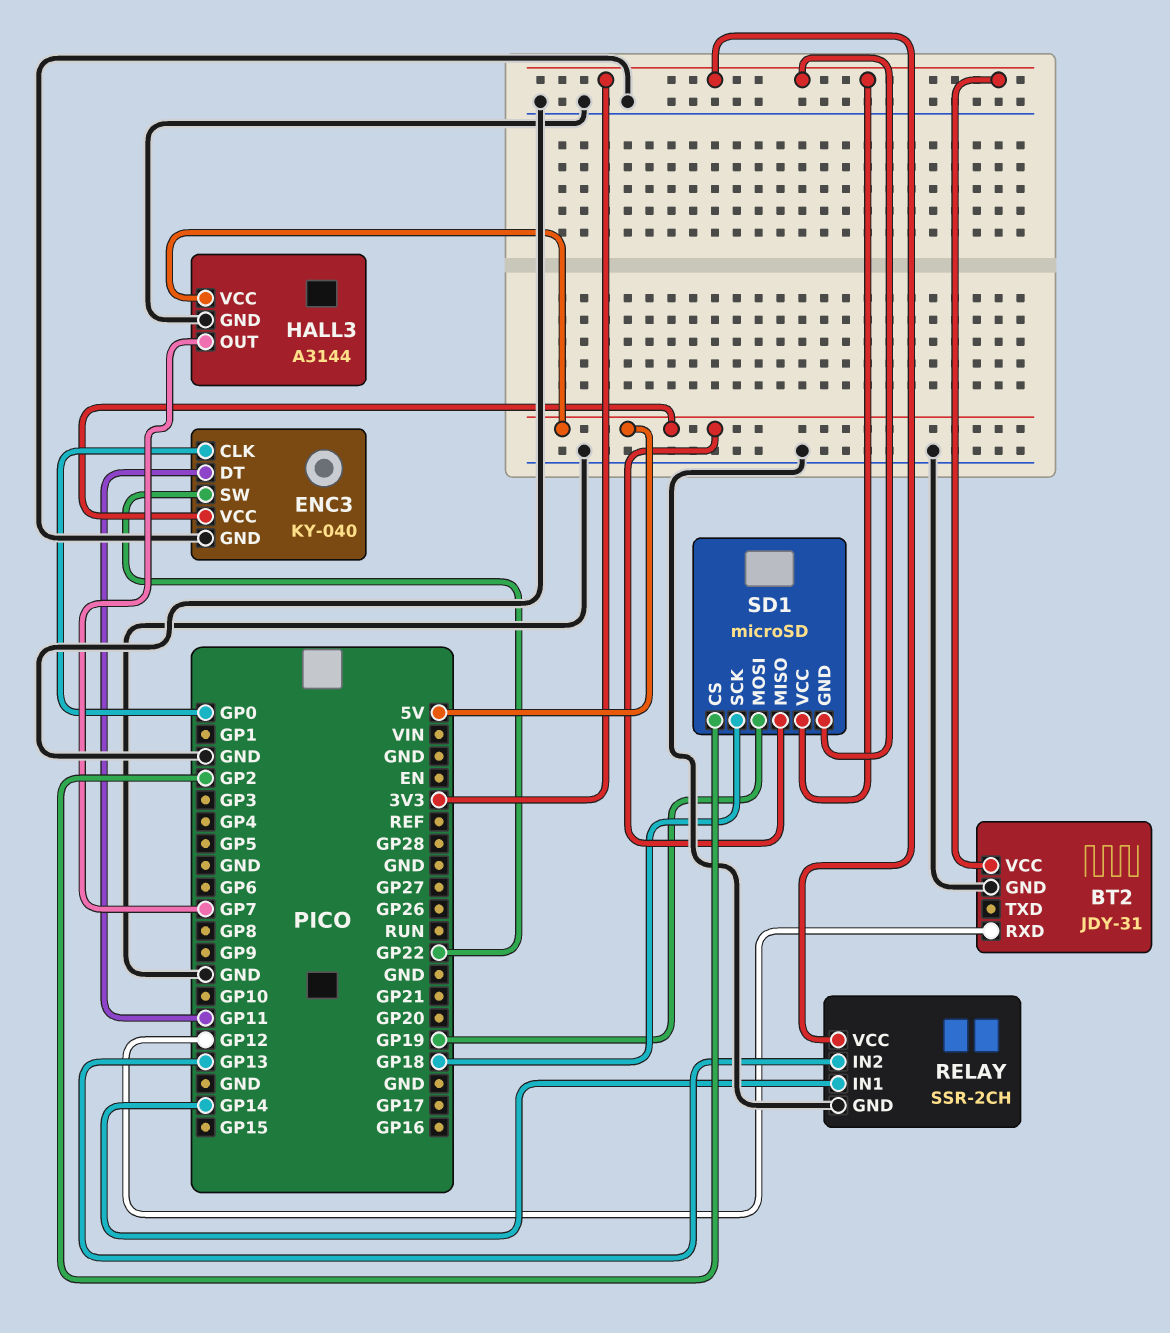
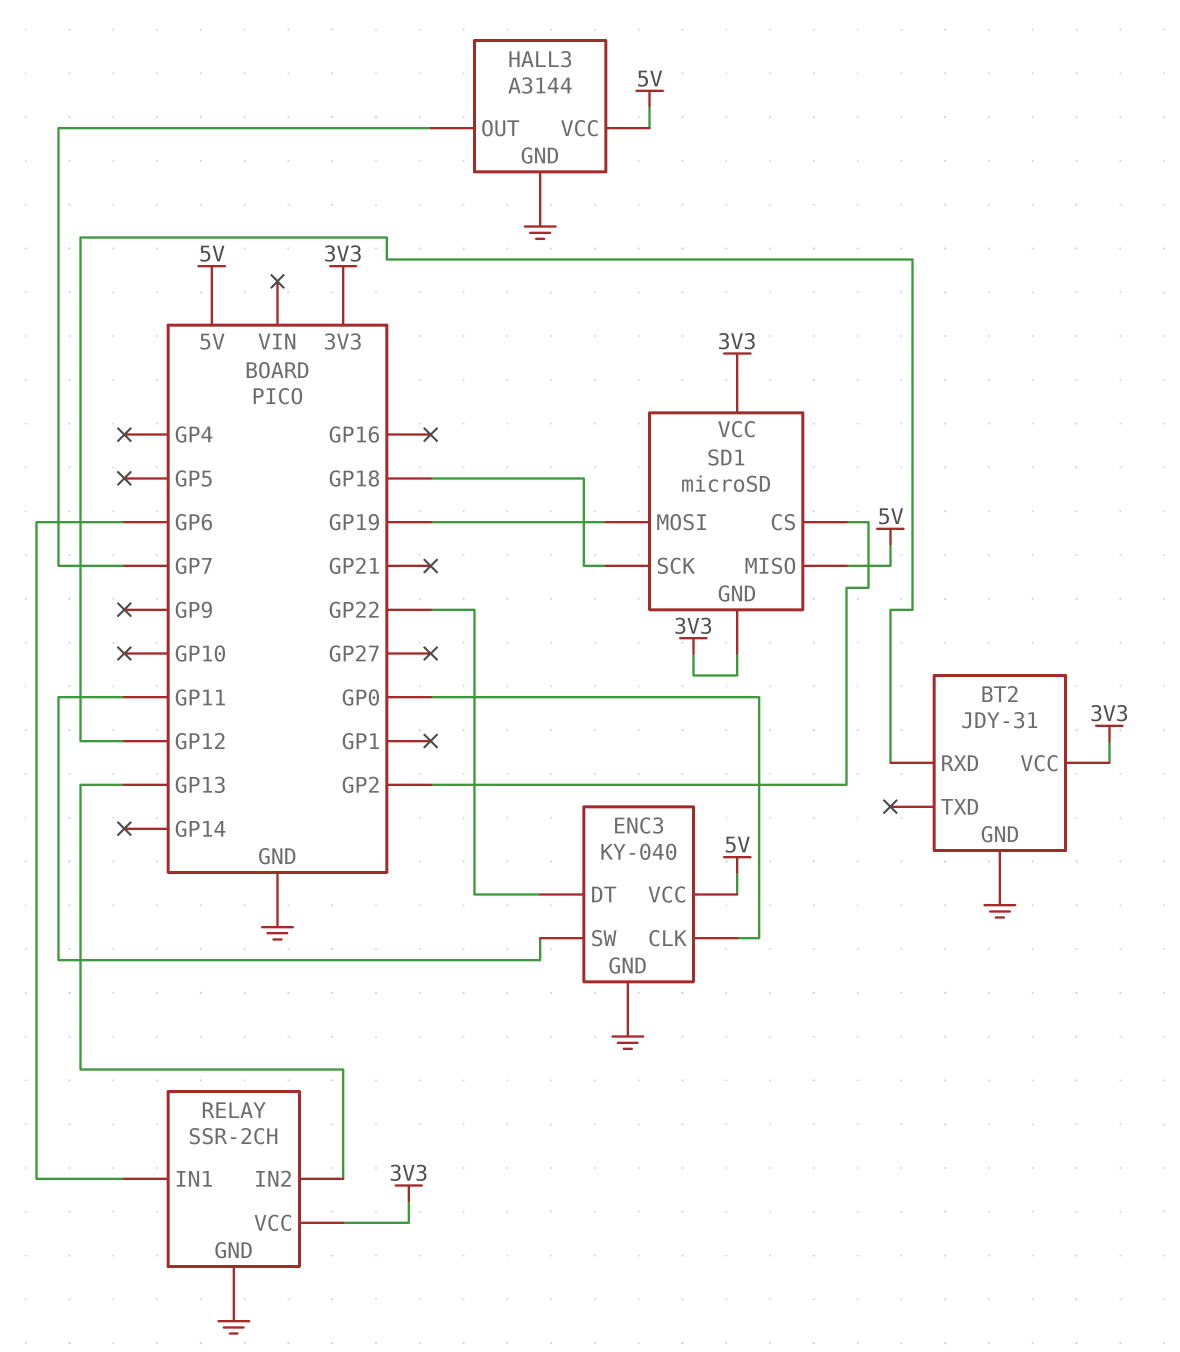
ENC3 pin DT: GP11 -> GP22
ENC3 pin SW: GP22 -> GP11
RELAY pin IN1: GP14 -> GP6

